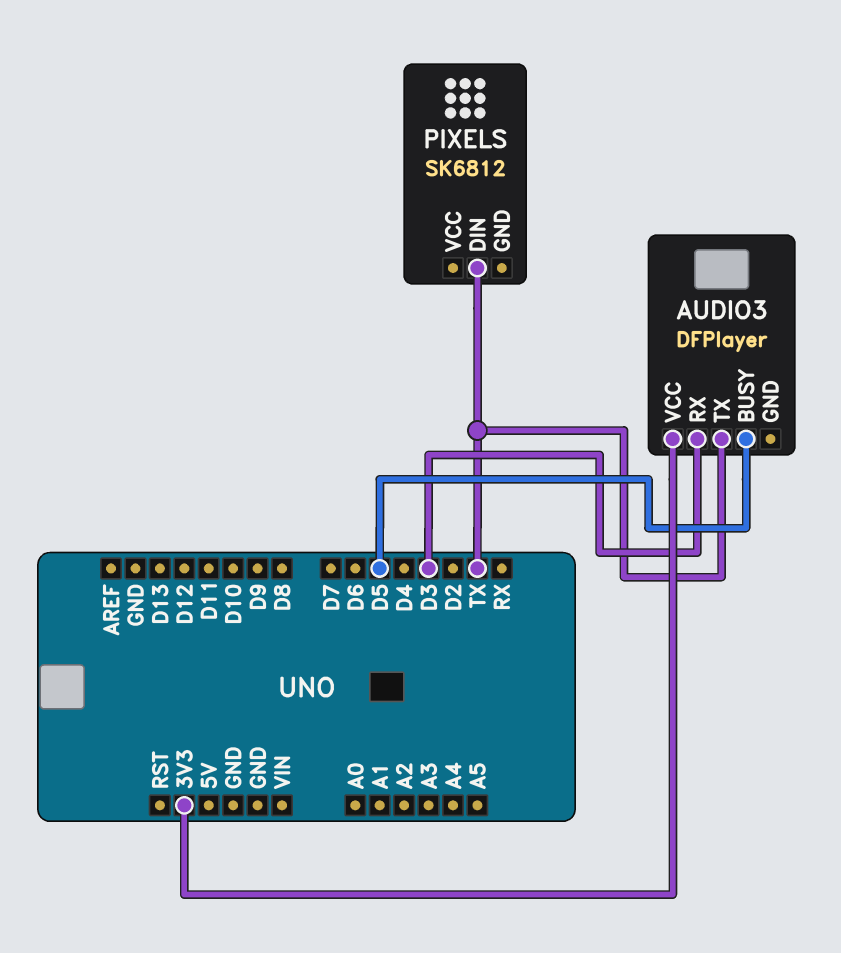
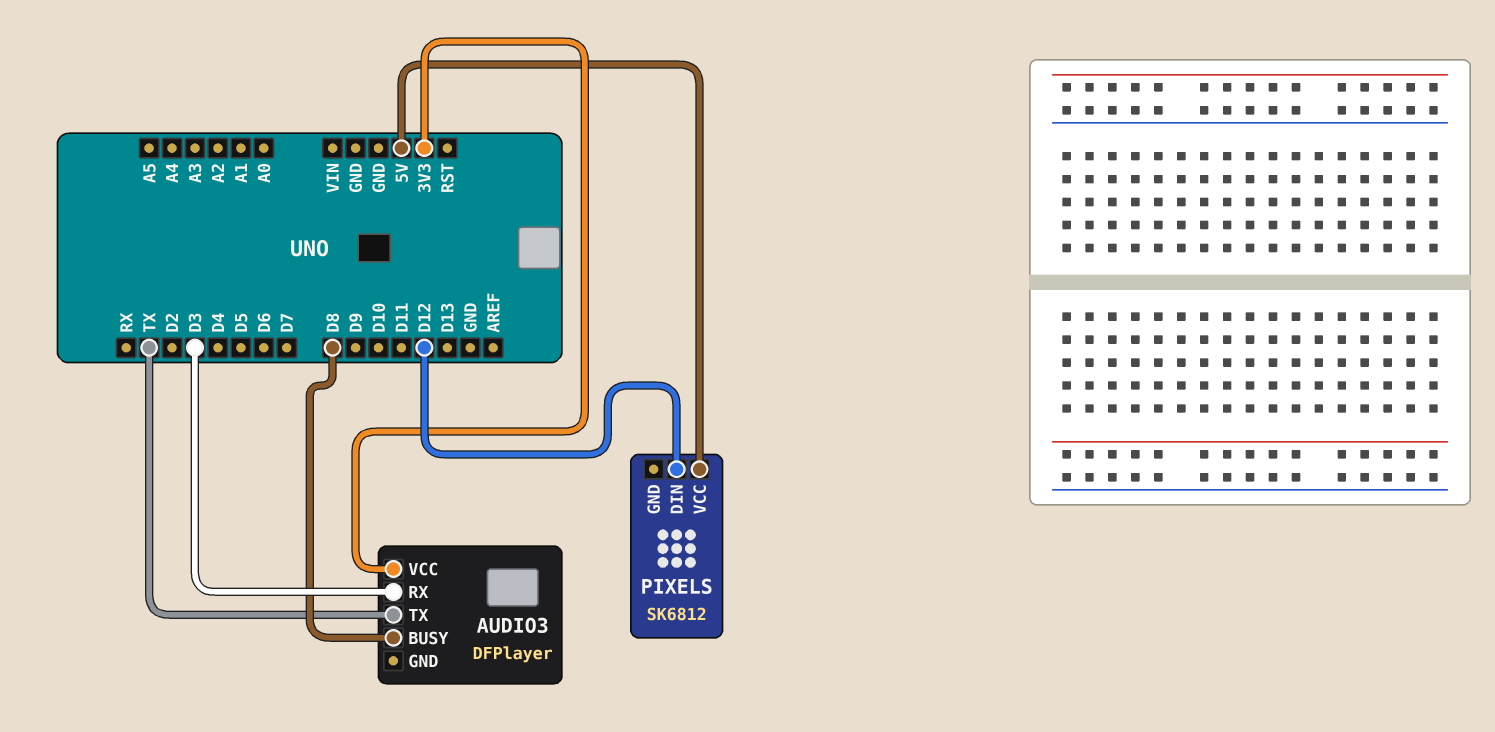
AUDIO3 pin BUSY: D5 -> D8
PIXELS pin DIN: TX -> D12
PIXELS pin VCC: none -> 5V

